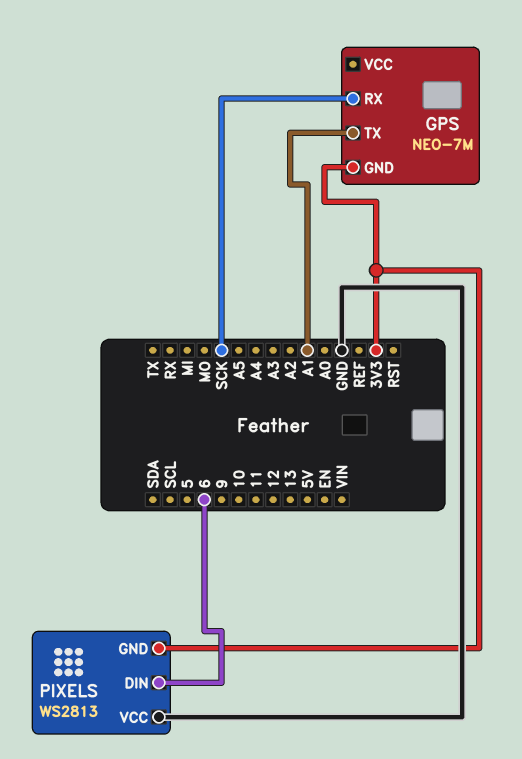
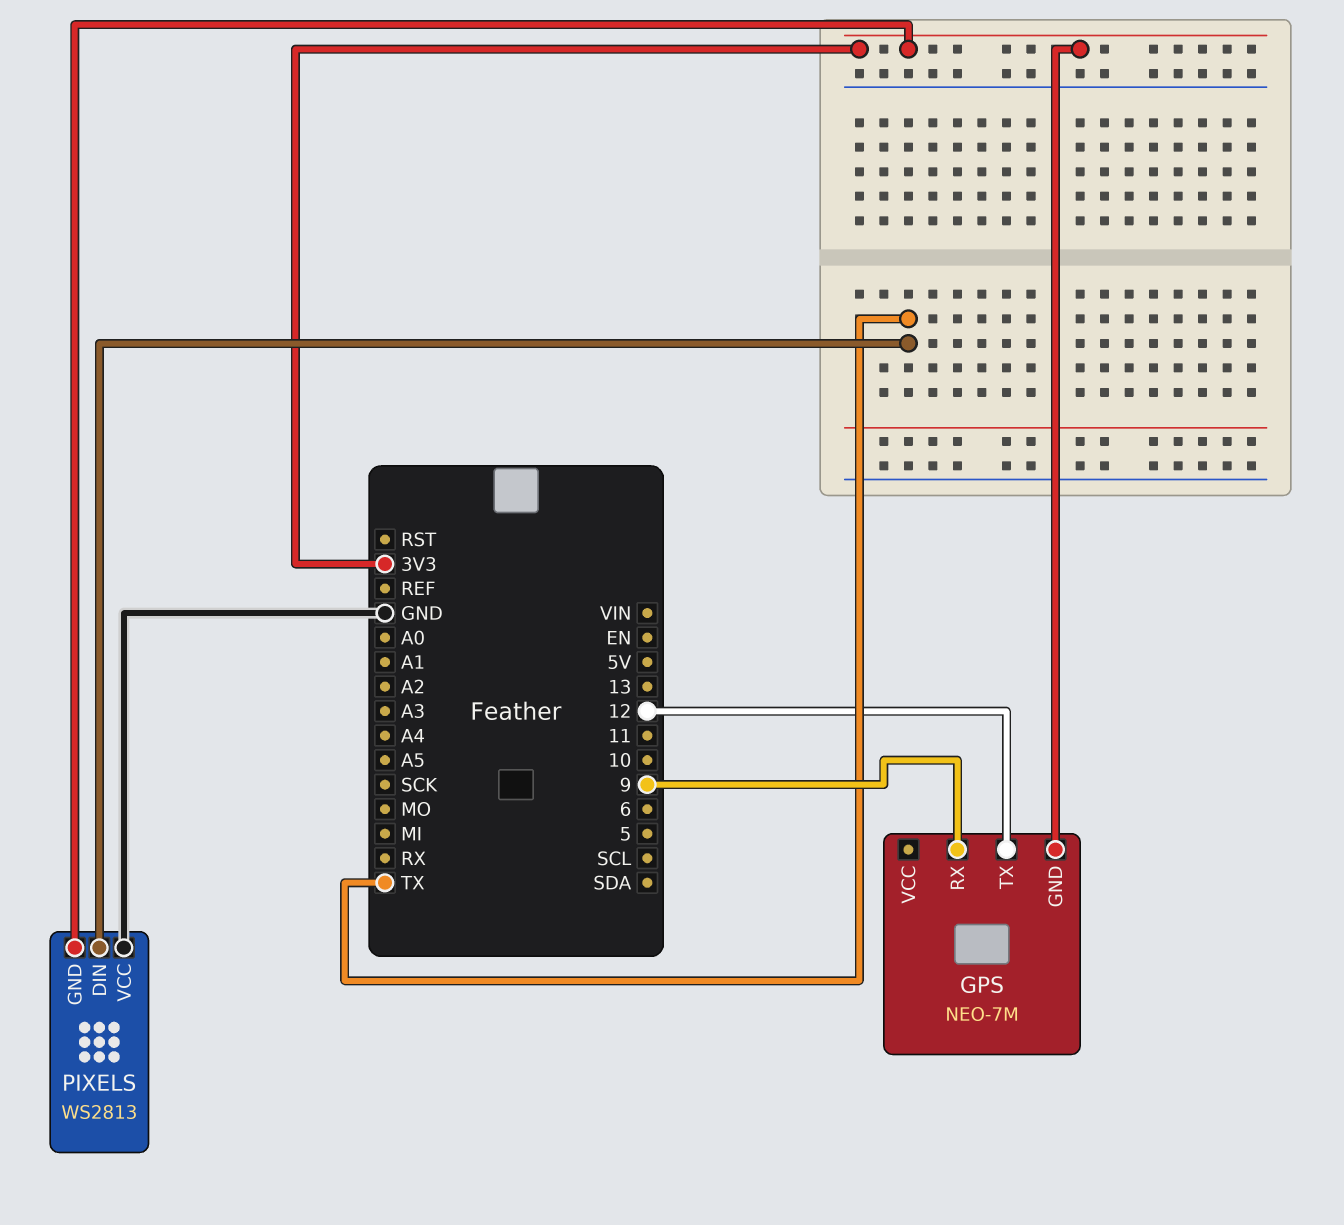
GPS pin RX: SCK -> 9
GPS pin TX: A1 -> 12
PIXELS pin DIN: 6 -> TX

